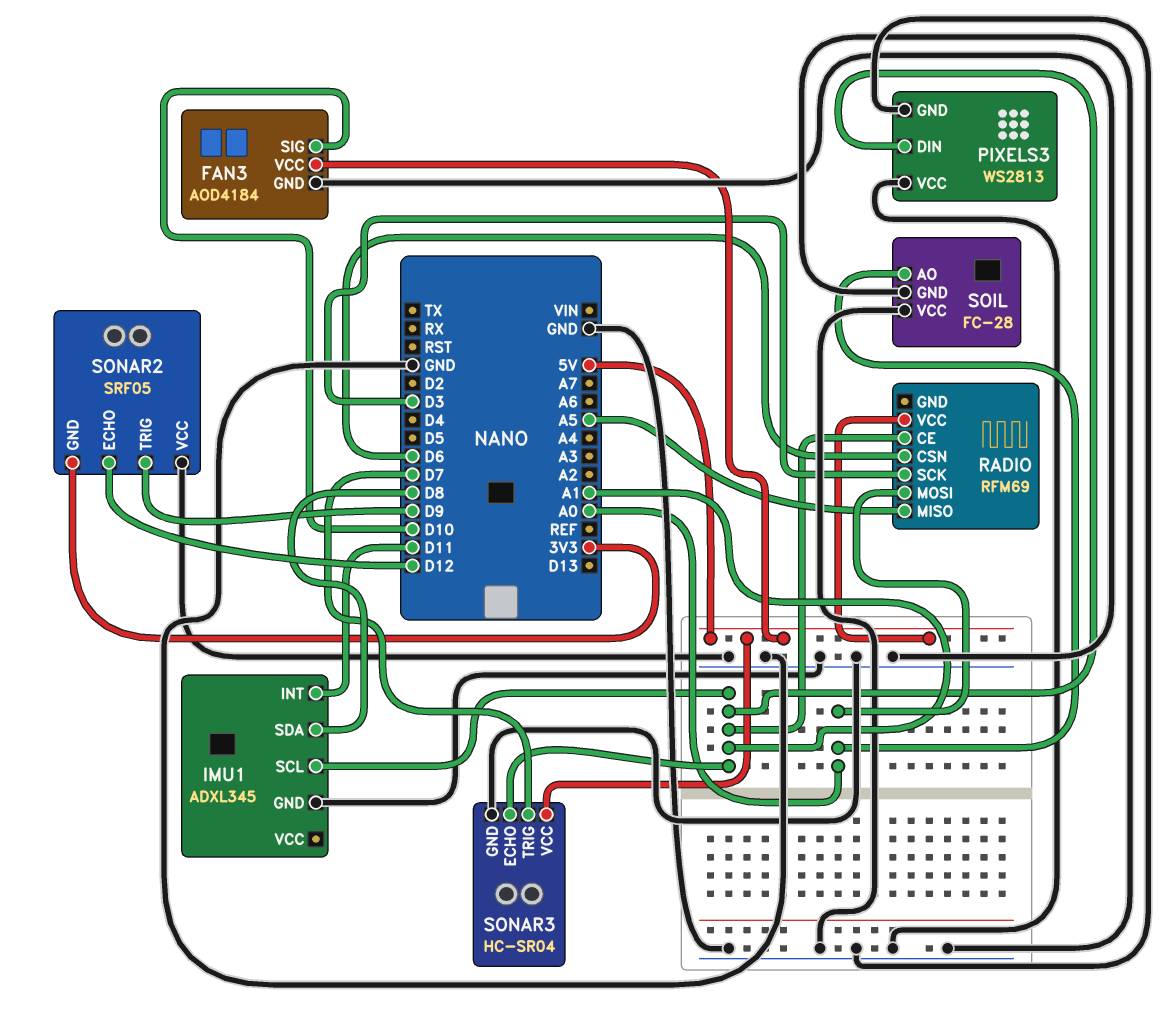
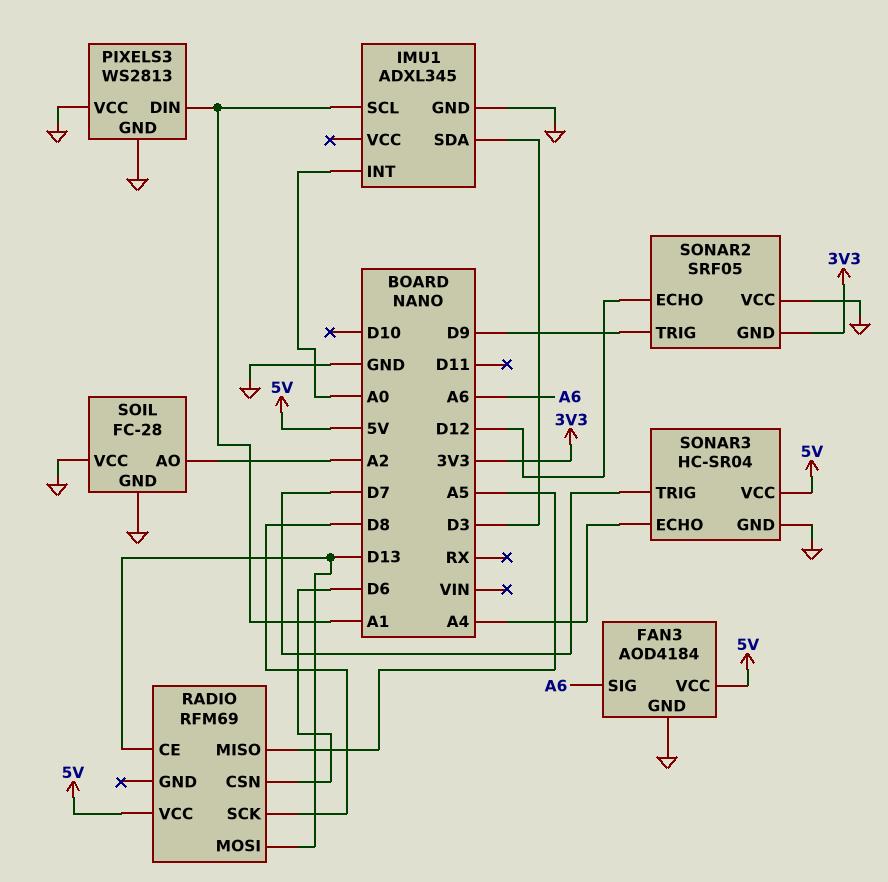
FAN3 pin SIG: D10 -> A6
IMU1 pin INT: D11 -> A0
IMU1 pin SDA: D8 -> D3
RADIO pin CE: A1 -> D13
RADIO pin MOSI: A0 -> D13
RADIO pin SCK: D3 -> D8
SOIL pin AO: A0 -> A2
SONAR3 pin ECHO: A1 -> A4

